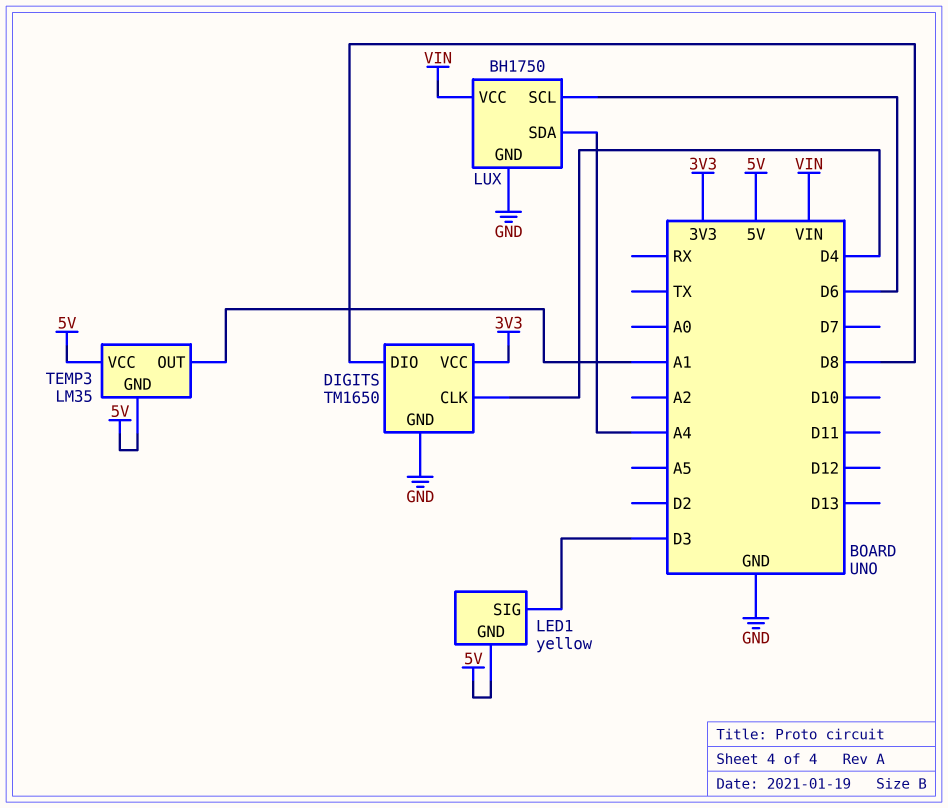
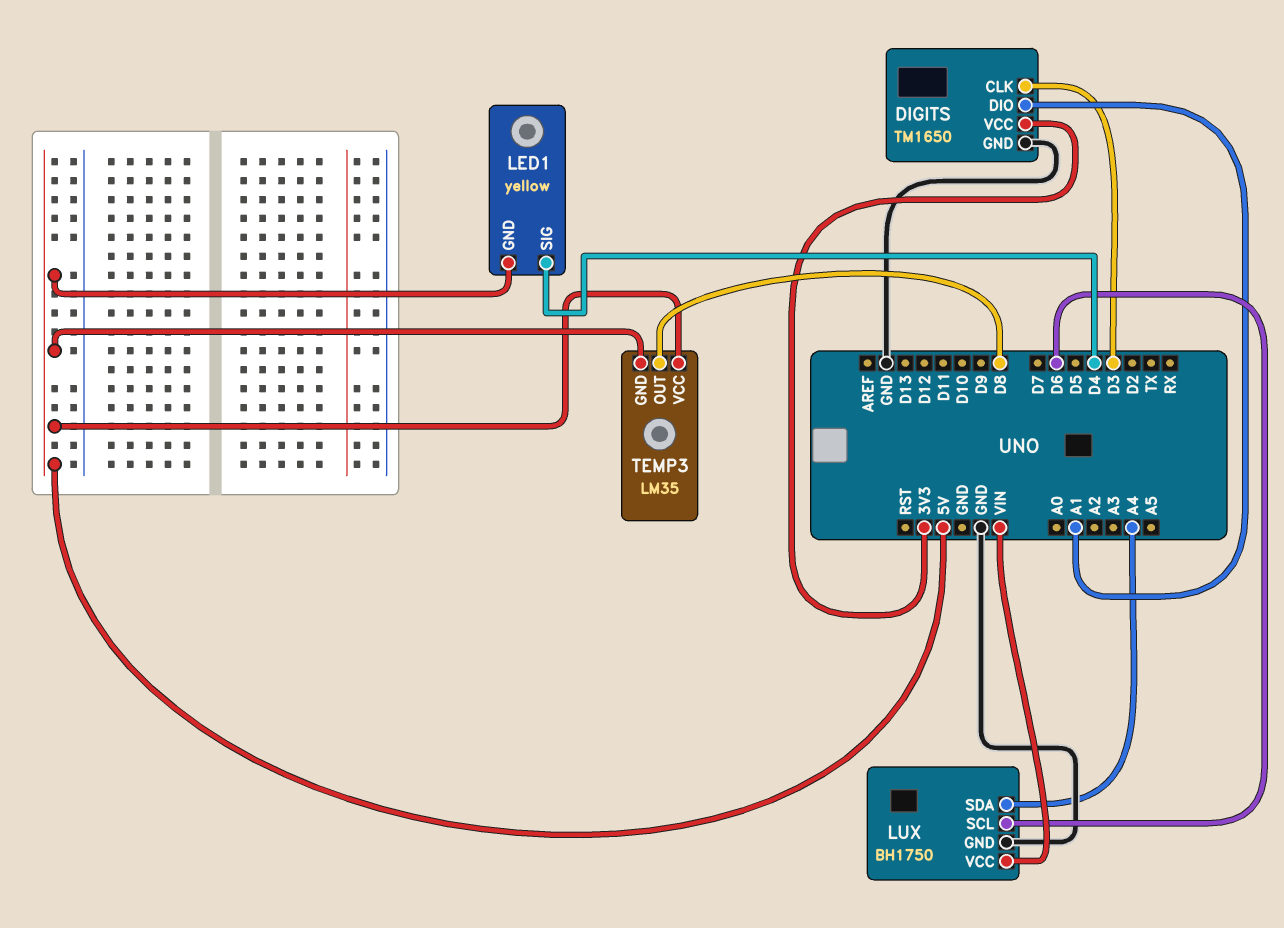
DIGITS pin CLK: D4 -> D3
DIGITS pin DIO: D8 -> A1
LED1 pin SIG: D3 -> D4
TEMP3 pin OUT: A1 -> D8

